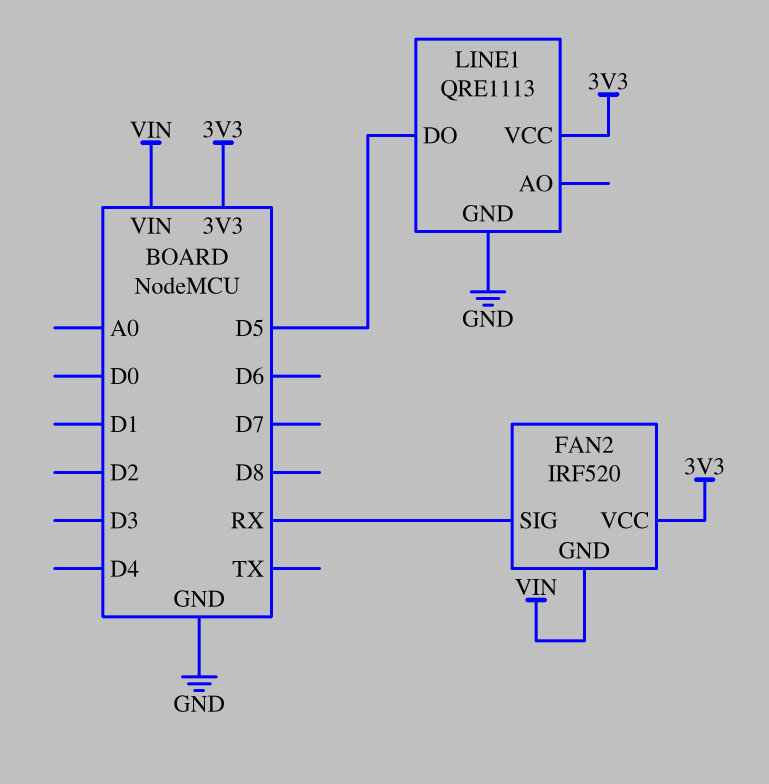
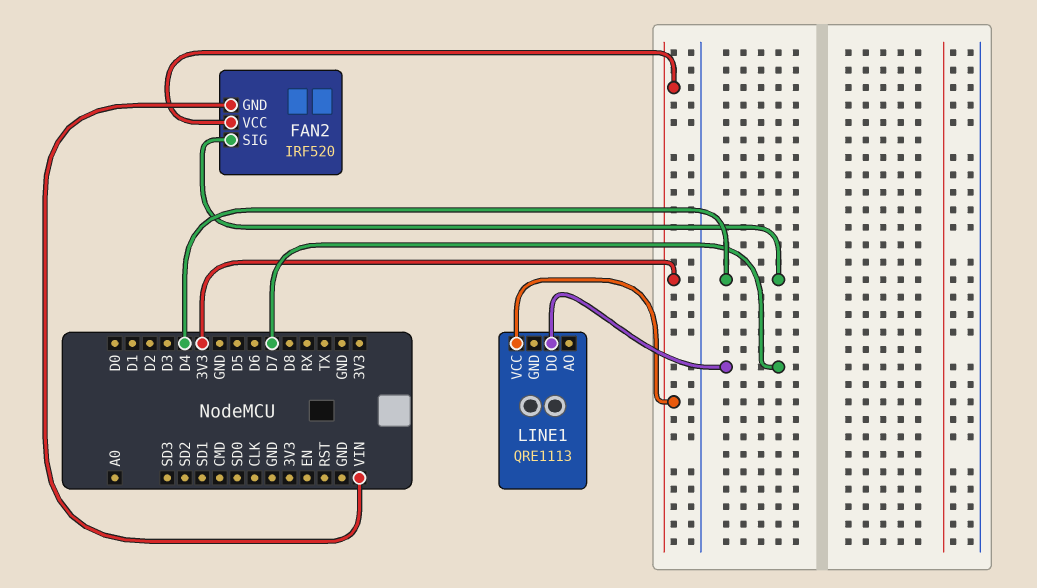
FAN2 pin SIG: RX -> D4
LINE1 pin DO: D5 -> D7
LINE1 pin GND: GND -> none

